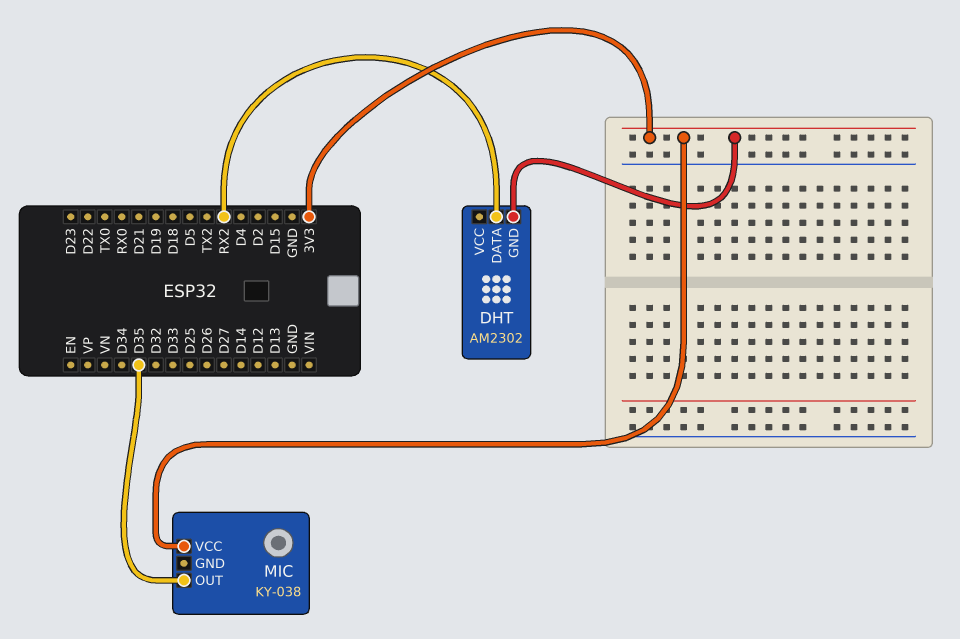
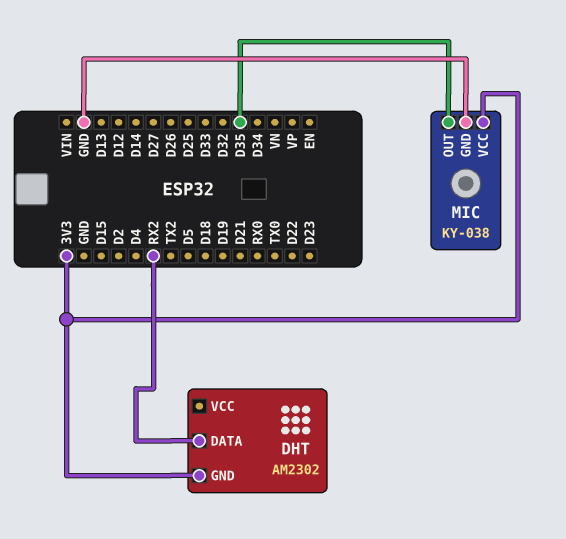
MIC pin GND: none -> GND

